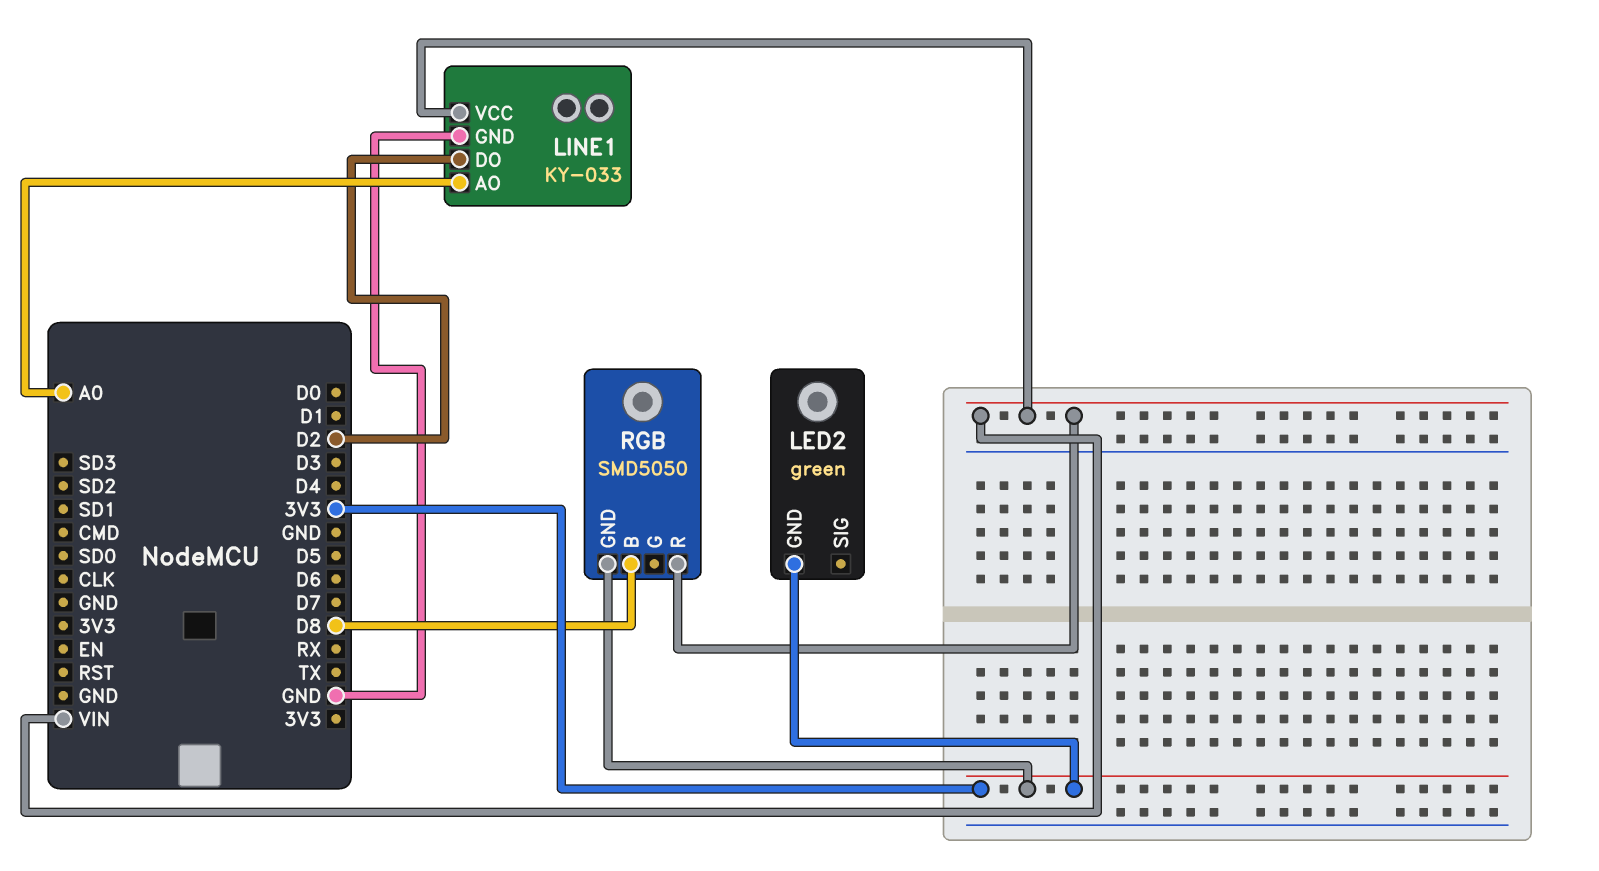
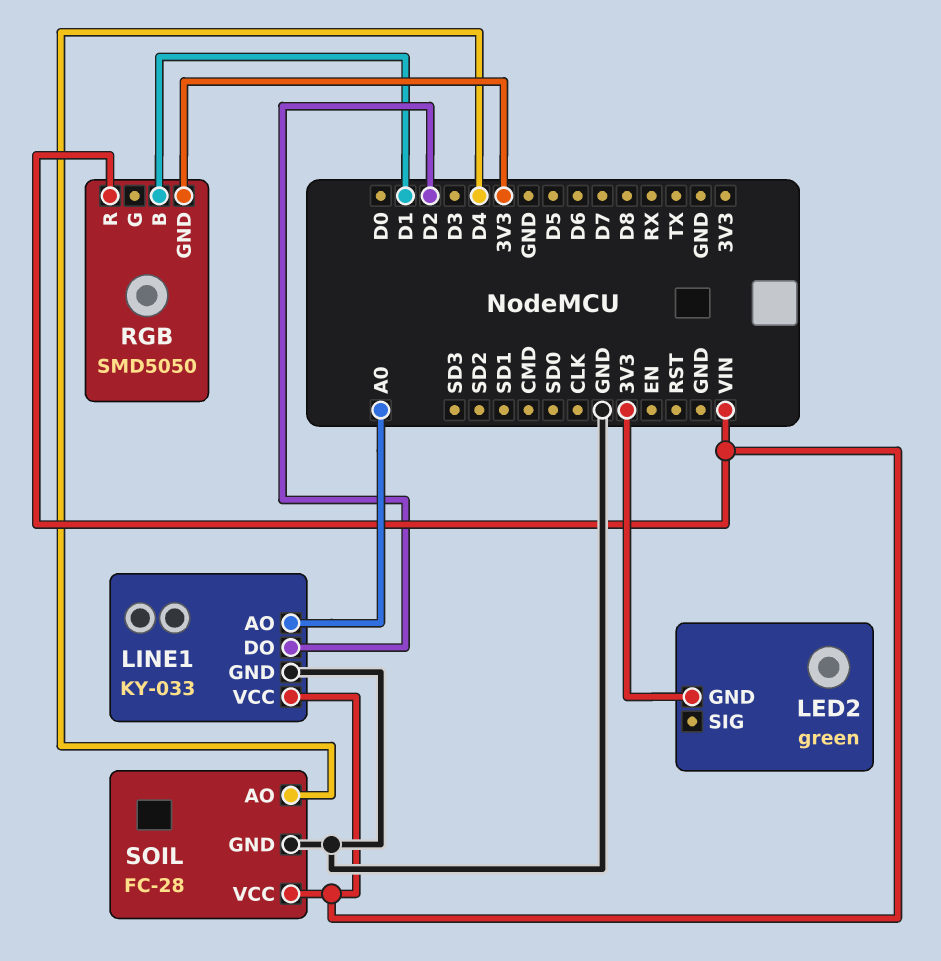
RGB pin B: D8 -> D1
SOIL: none -> FC-28
SOIL pin AO: none -> D4
SOIL pin GND: none -> GND
SOIL pin VCC: none -> VIN

